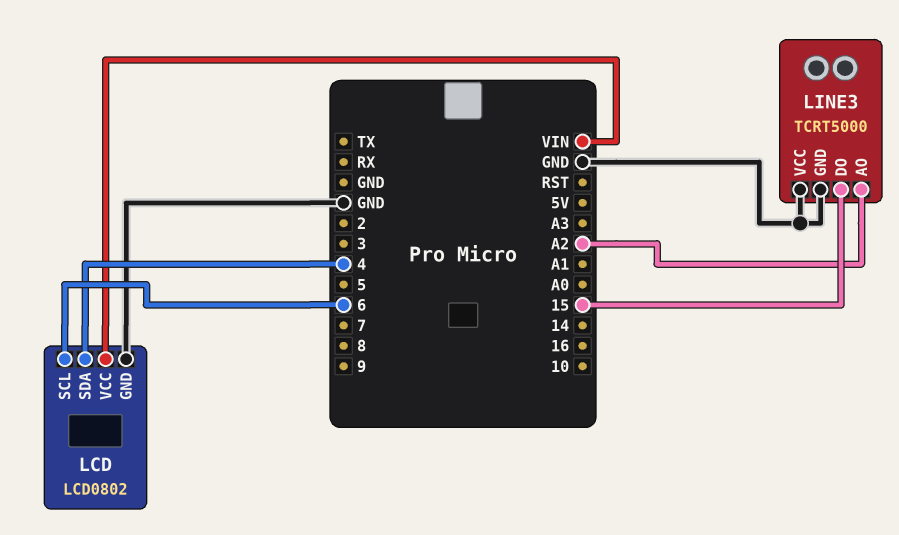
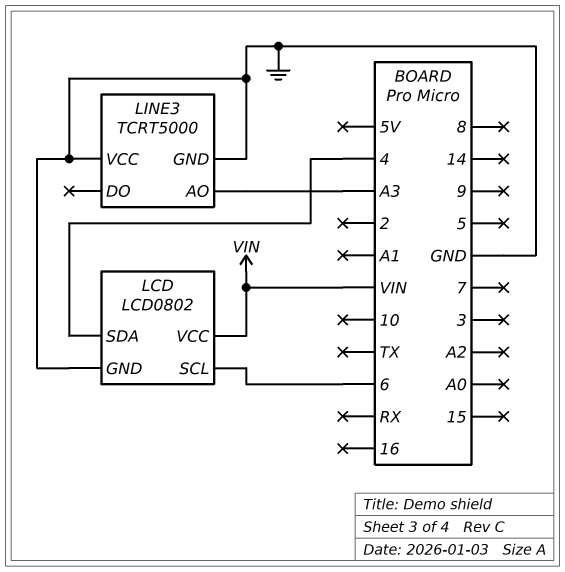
LINE3 pin AO: A2 -> A3
LINE3 pin DO: 15 -> none

